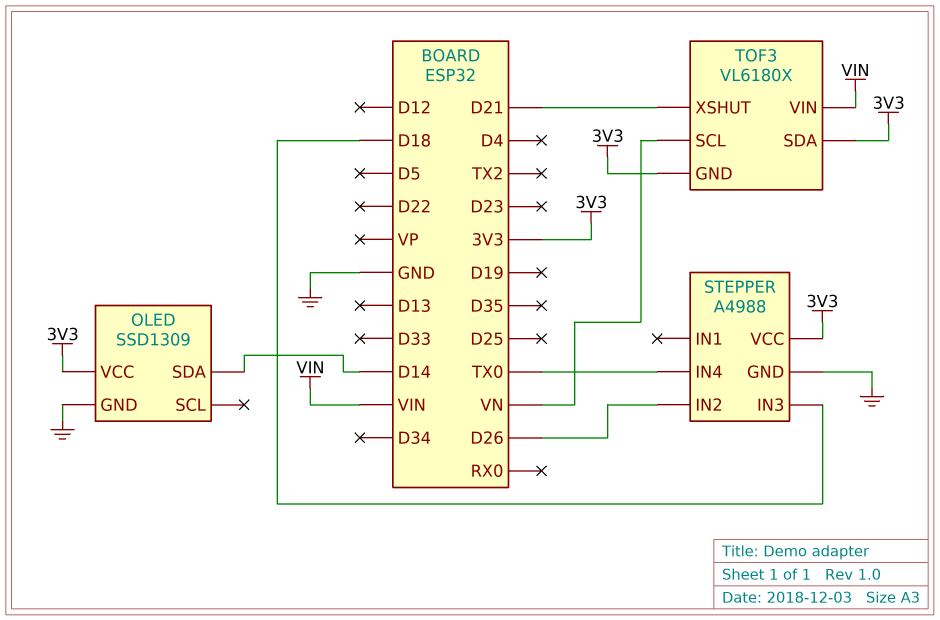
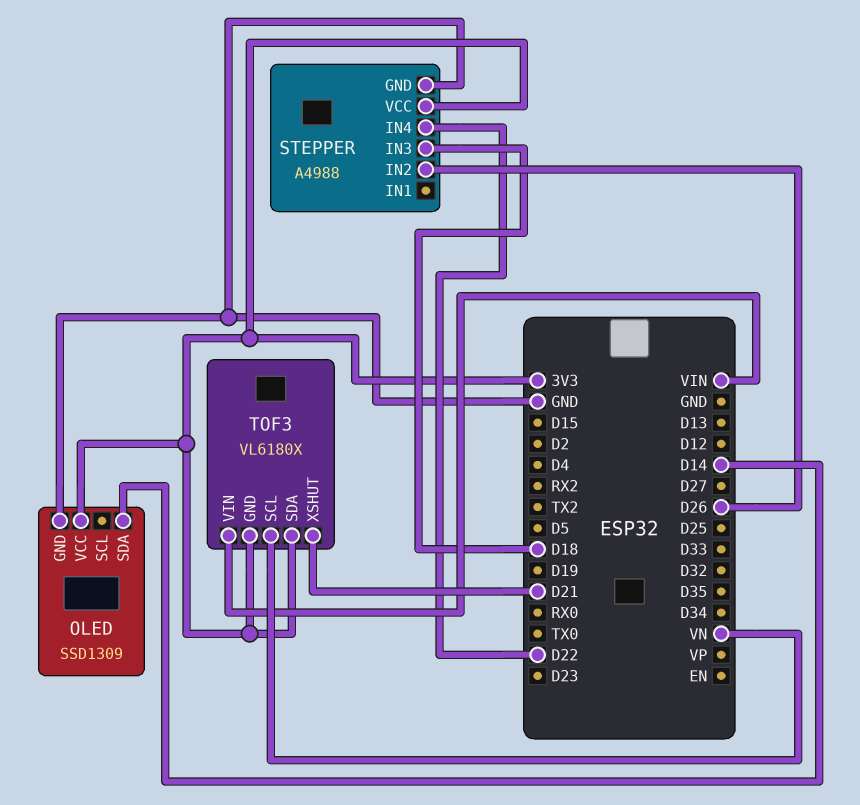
STEPPER pin IN4: TX0 -> D22

